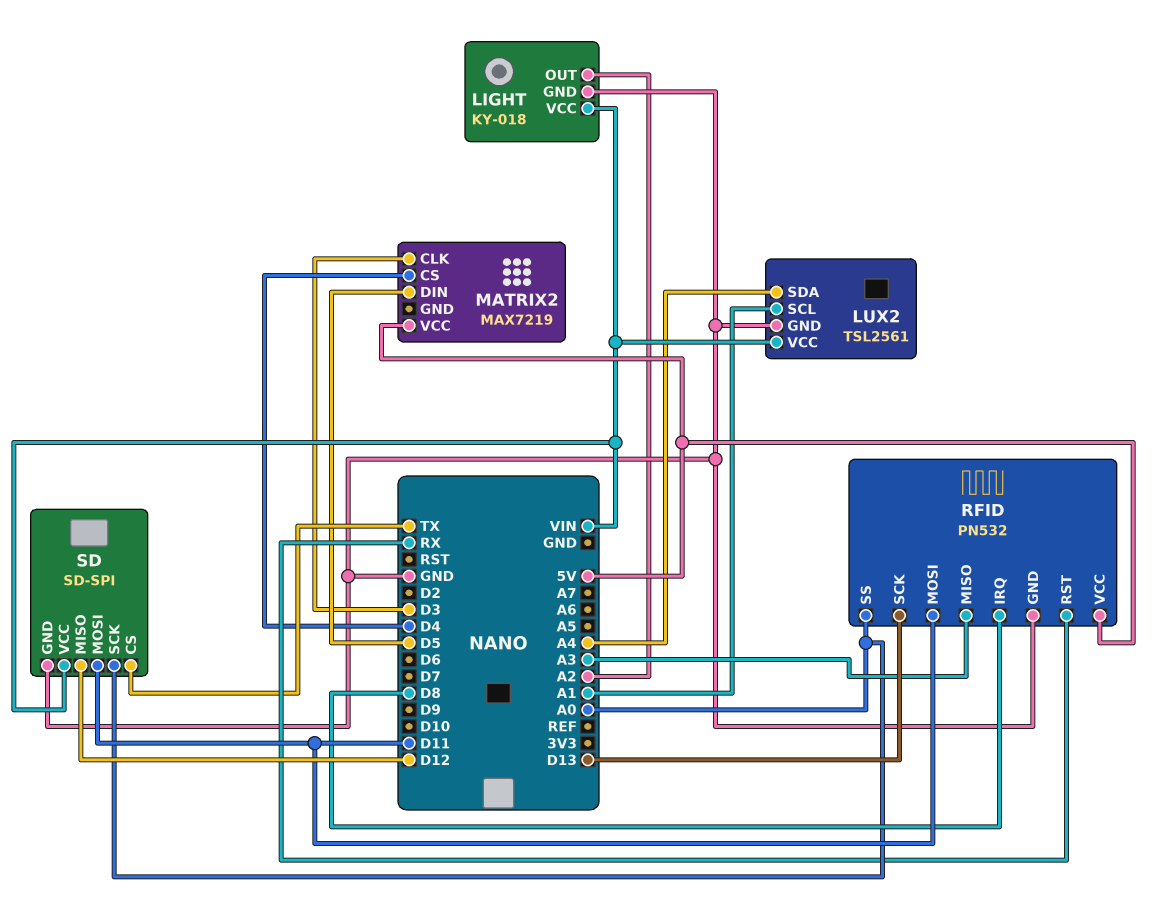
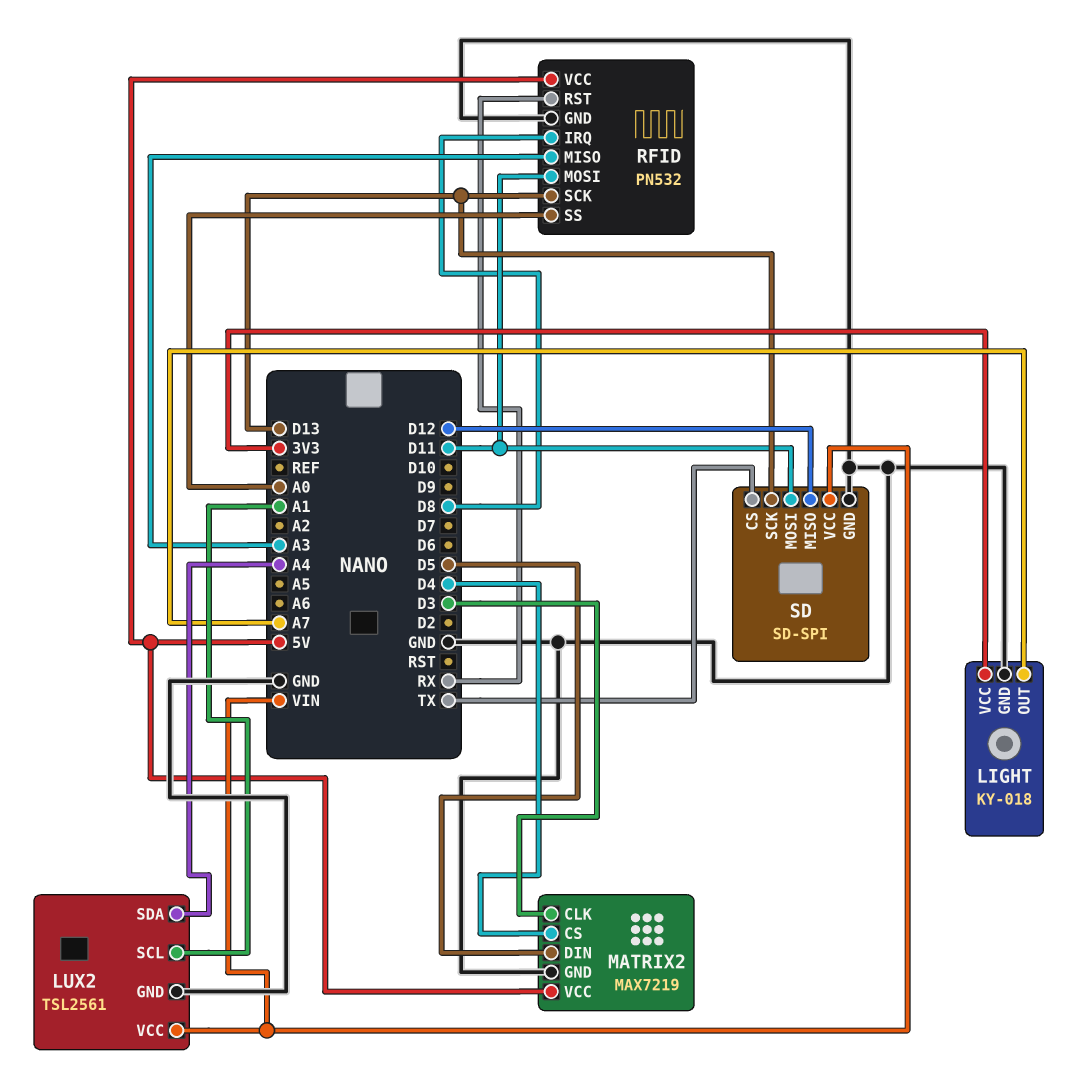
LIGHT pin OUT: A2 -> A7
LIGHT pin VCC: VIN -> 3V3
MATRIX2 pin GND: none -> GND
SD pin SCK: A0 -> D13

